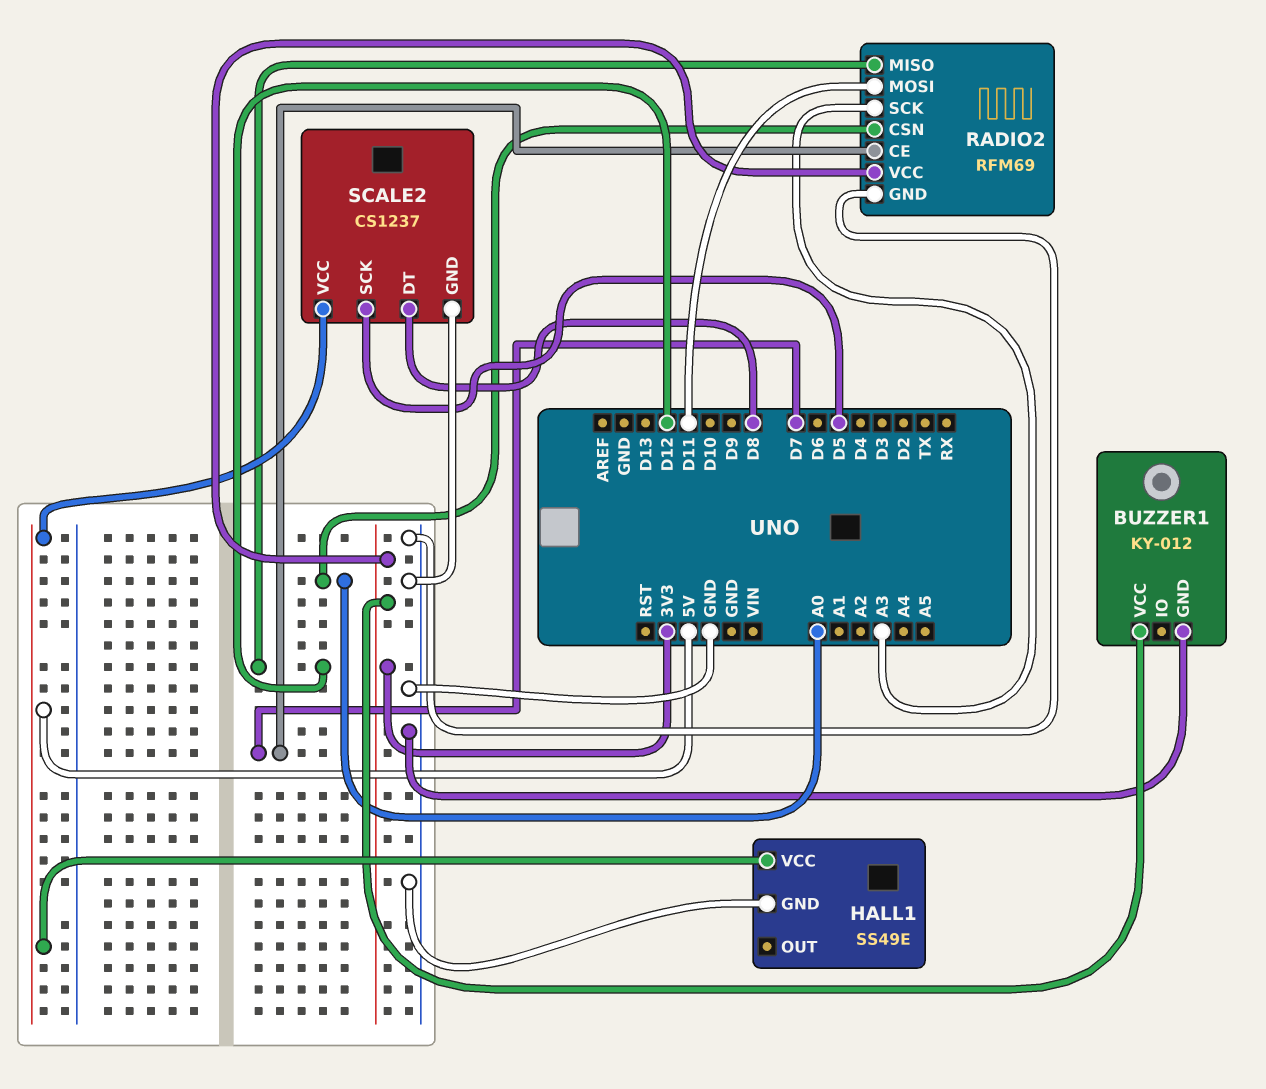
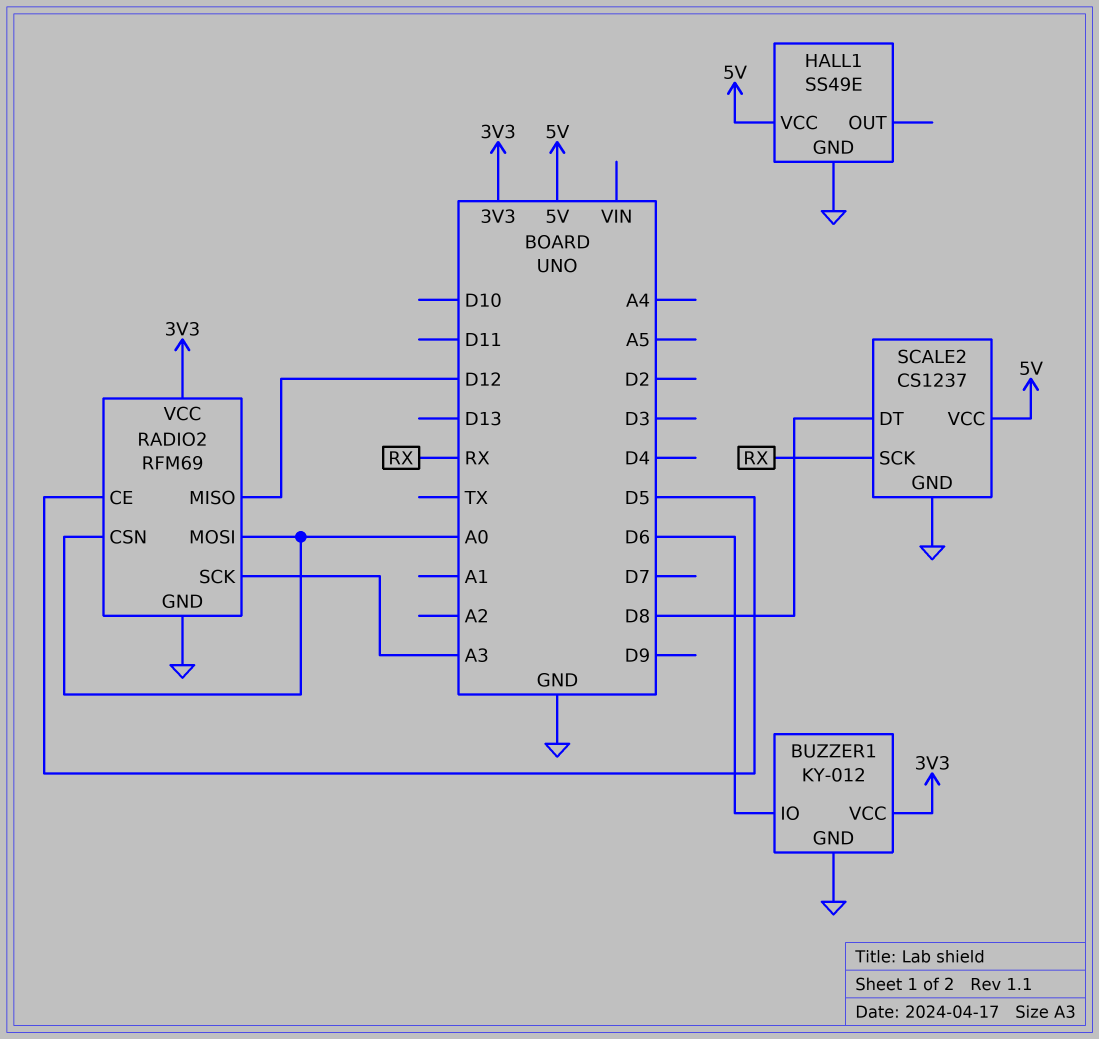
BUZZER1 pin IO: none -> D6
RADIO2 pin CE: D7 -> D5
RADIO2 pin MOSI: D11 -> A0
SCALE2 pin SCK: D5 -> RX

